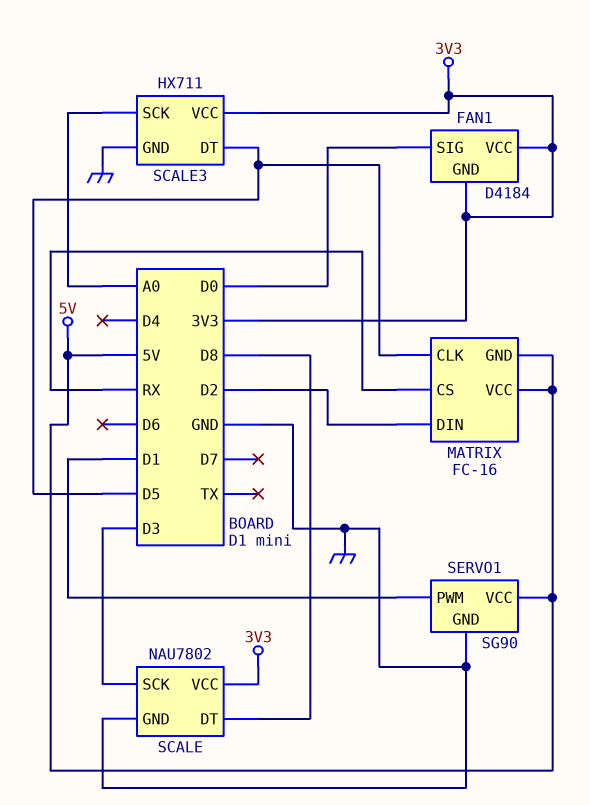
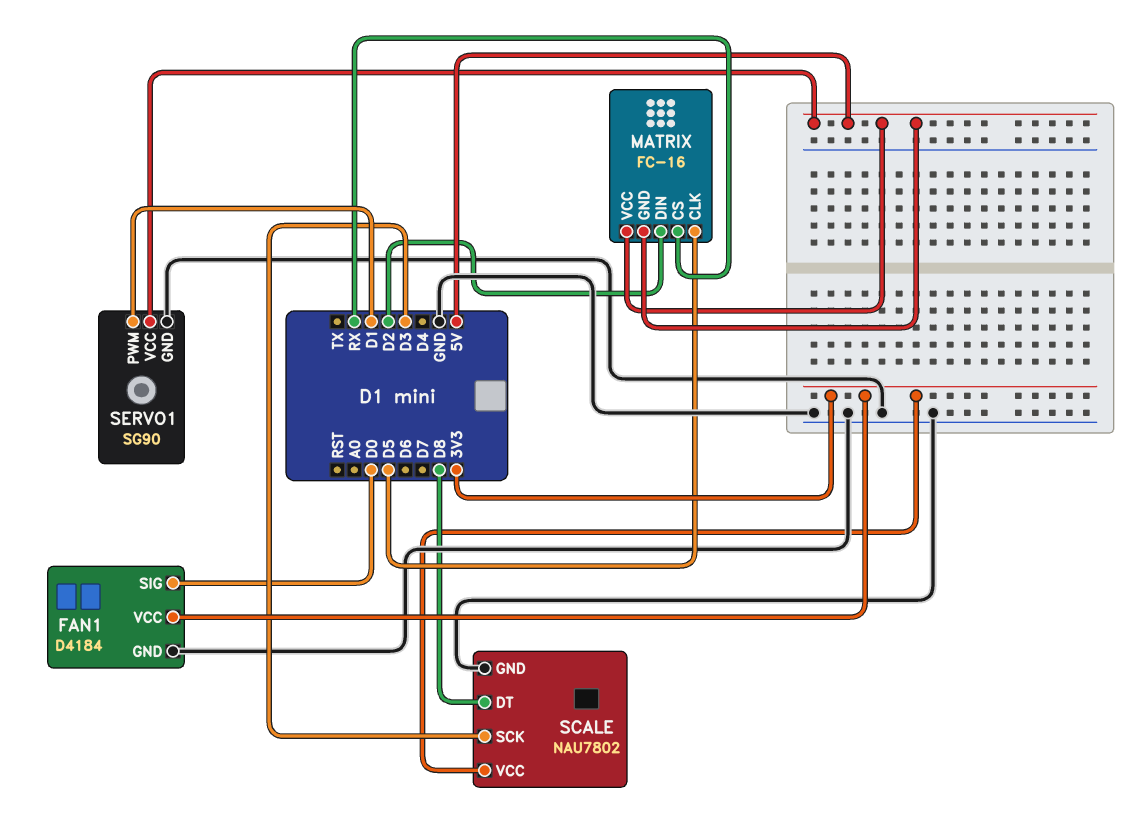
FAN1 pin GND: 3V3 -> GND
SCALE3: HX711 -> none
SCALE3 pin DT: D5 -> none
SCALE3 pin GND: GND -> none
SCALE3 pin SCK: A0 -> none
SCALE3 pin VCC: 3V3 -> none

